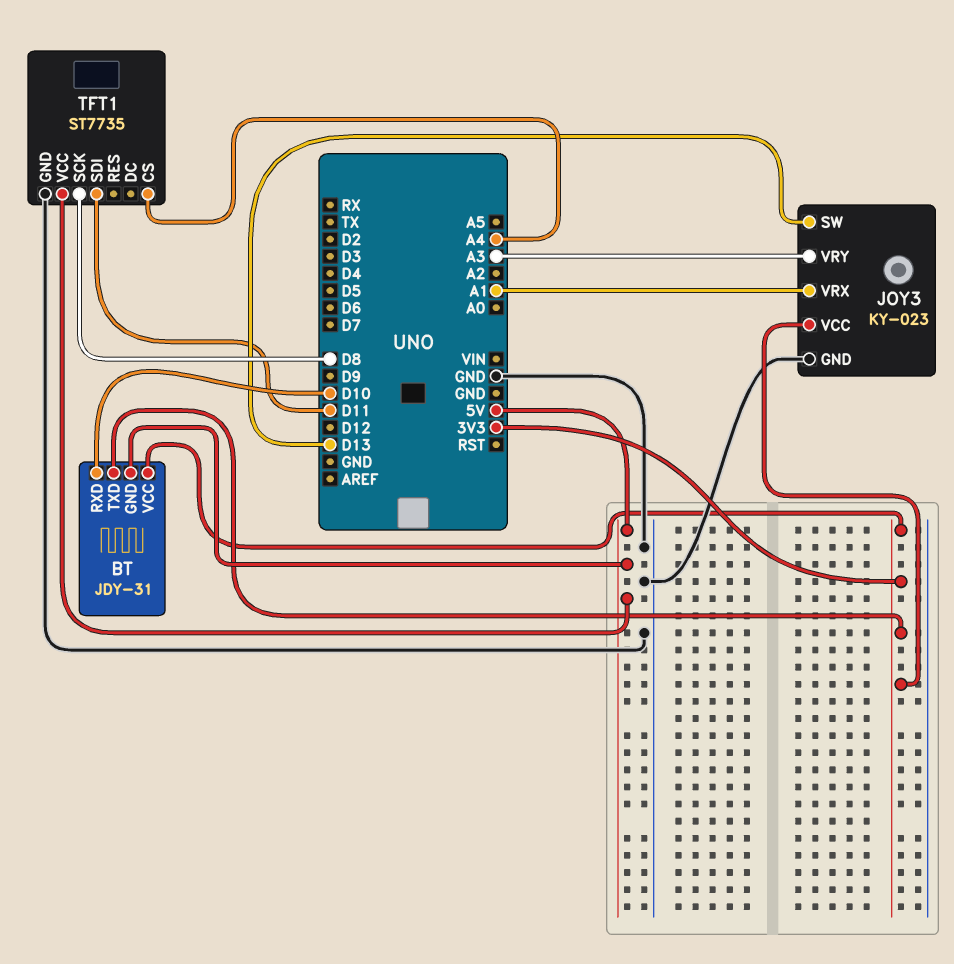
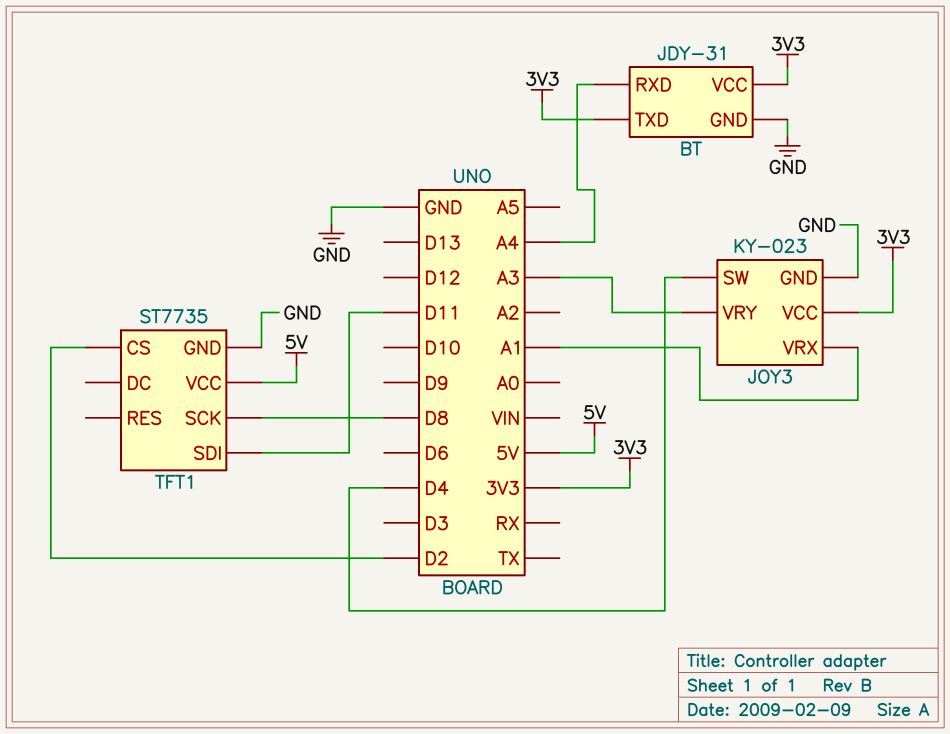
BT pin GND: 5V -> GND
BT pin RXD: D10 -> A4
JOY3 pin SW: D13 -> D4
TFT1 pin CS: A4 -> D2

